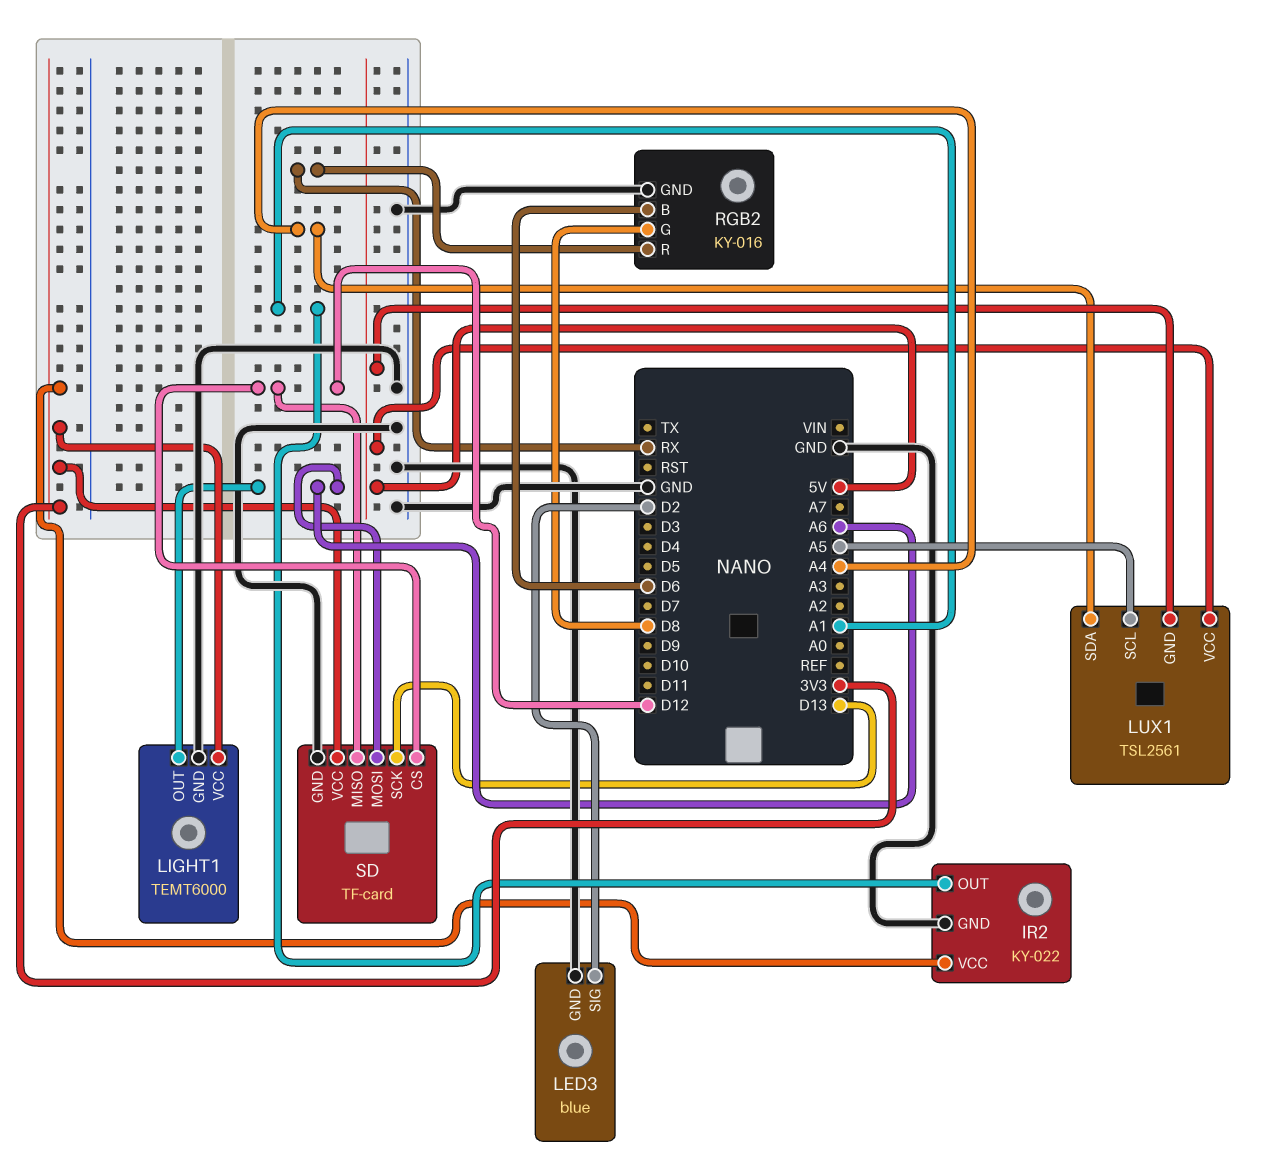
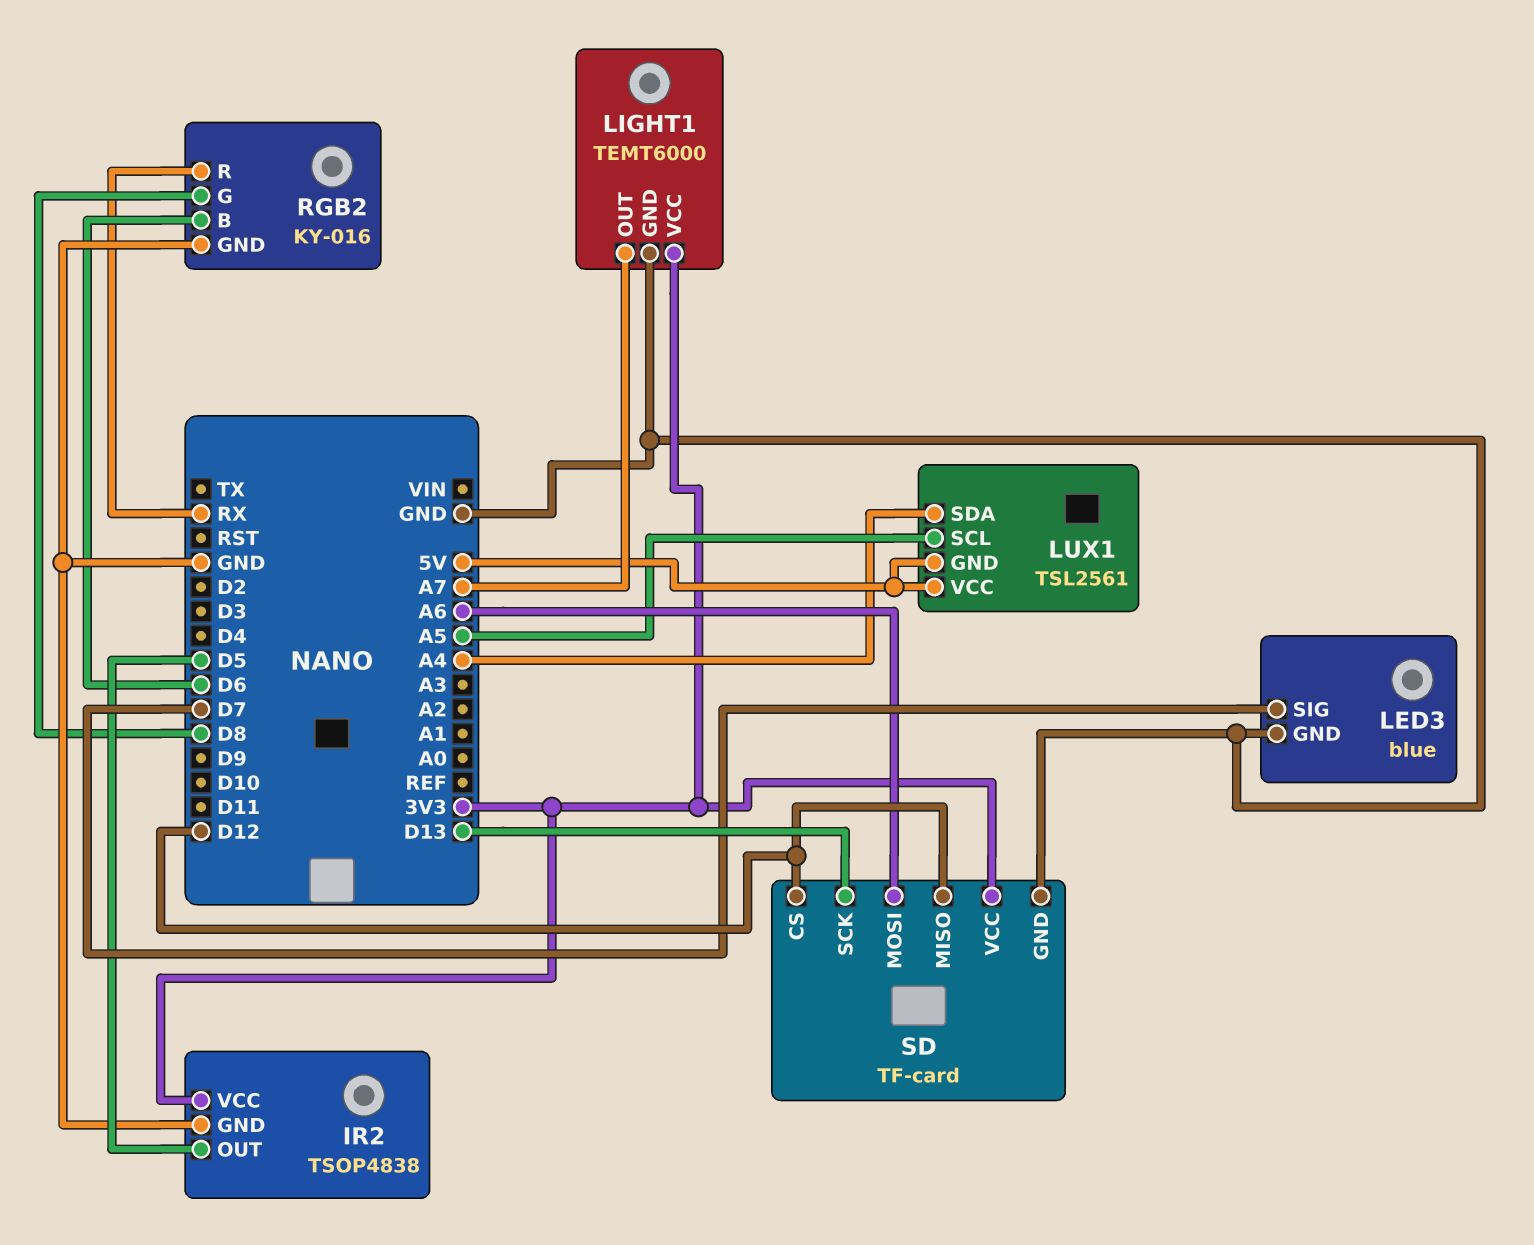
IR2: KY-022 -> TSOP4838
IR2 pin OUT: A1 -> D5
LED3 pin SIG: D2 -> D7
LIGHT1 pin OUT: A6 -> A7

